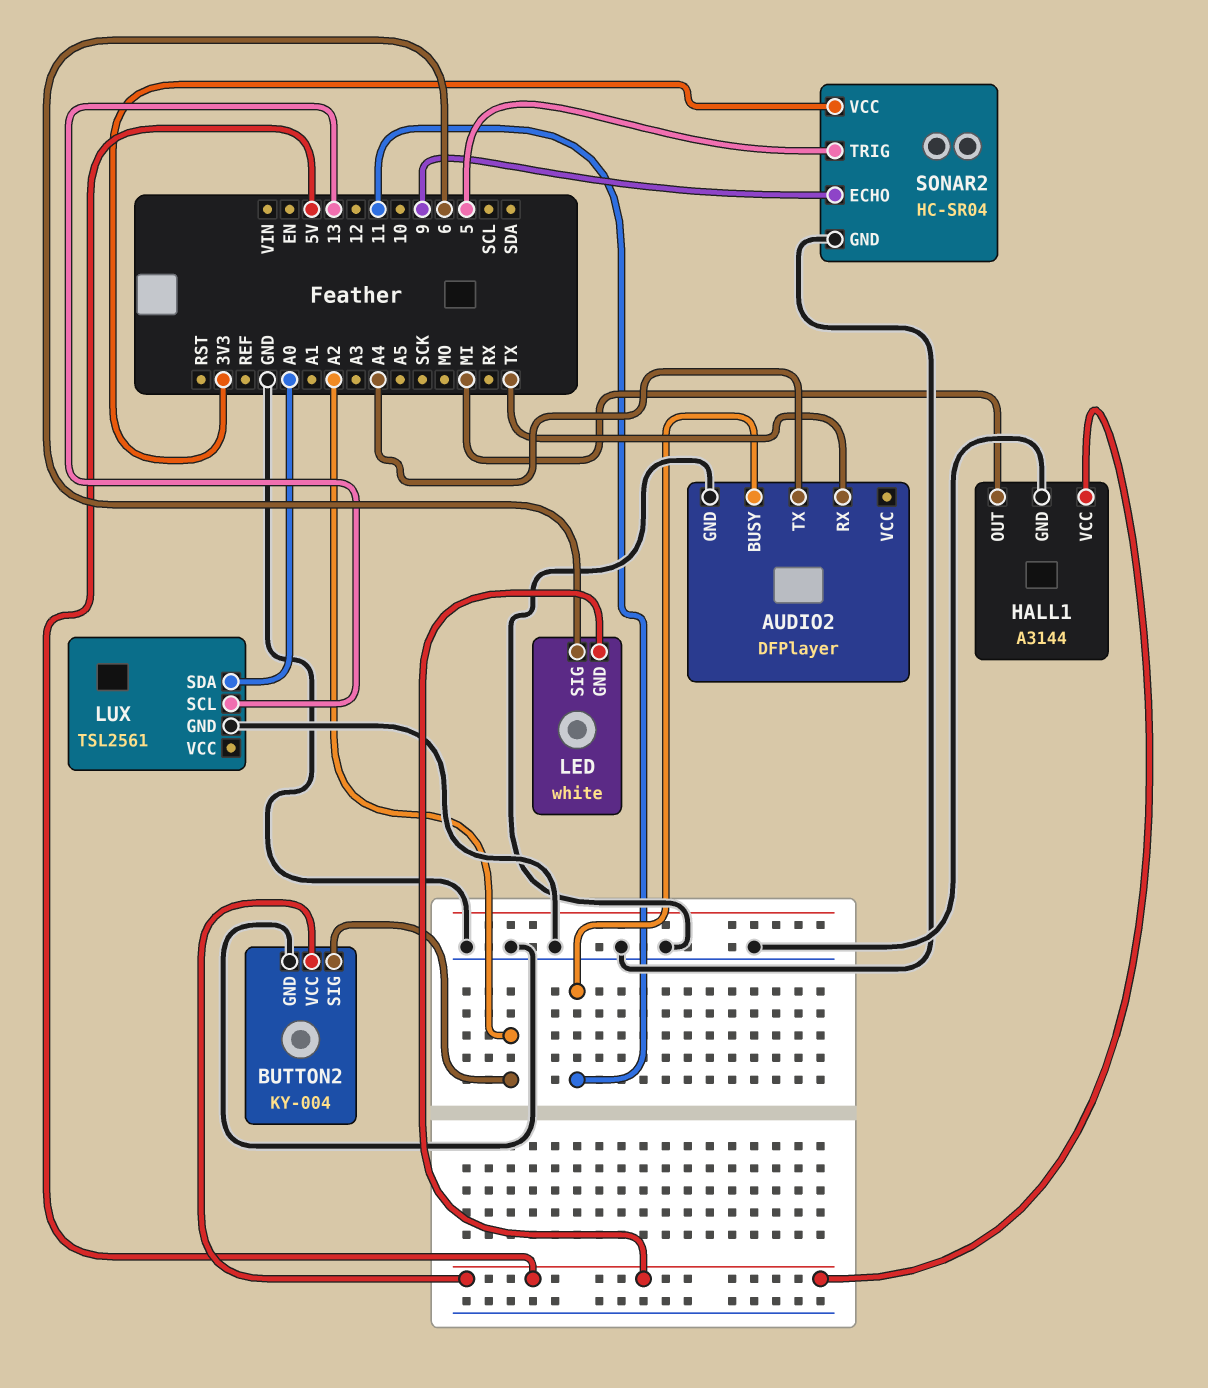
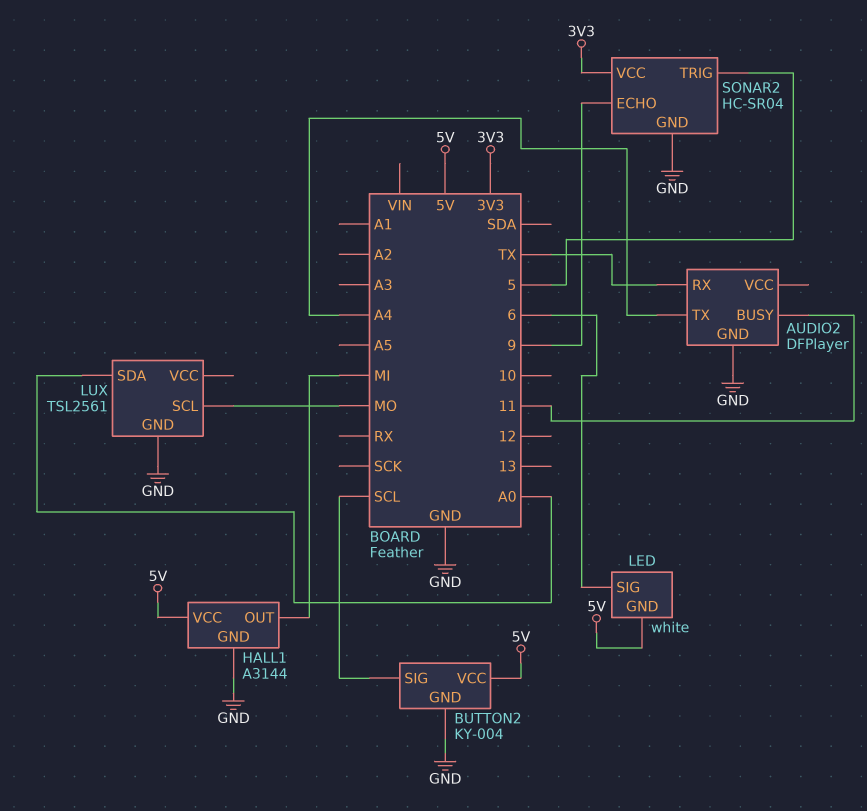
BUTTON2 pin SIG: A2 -> SCL
LUX pin SCL: 13 -> MO

